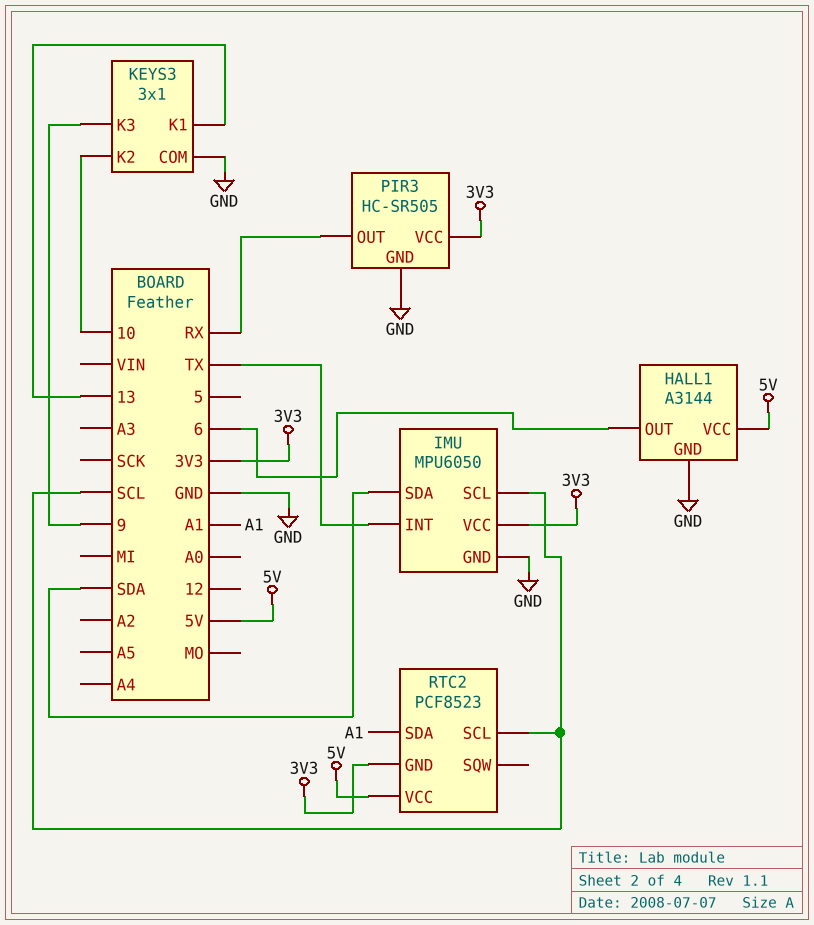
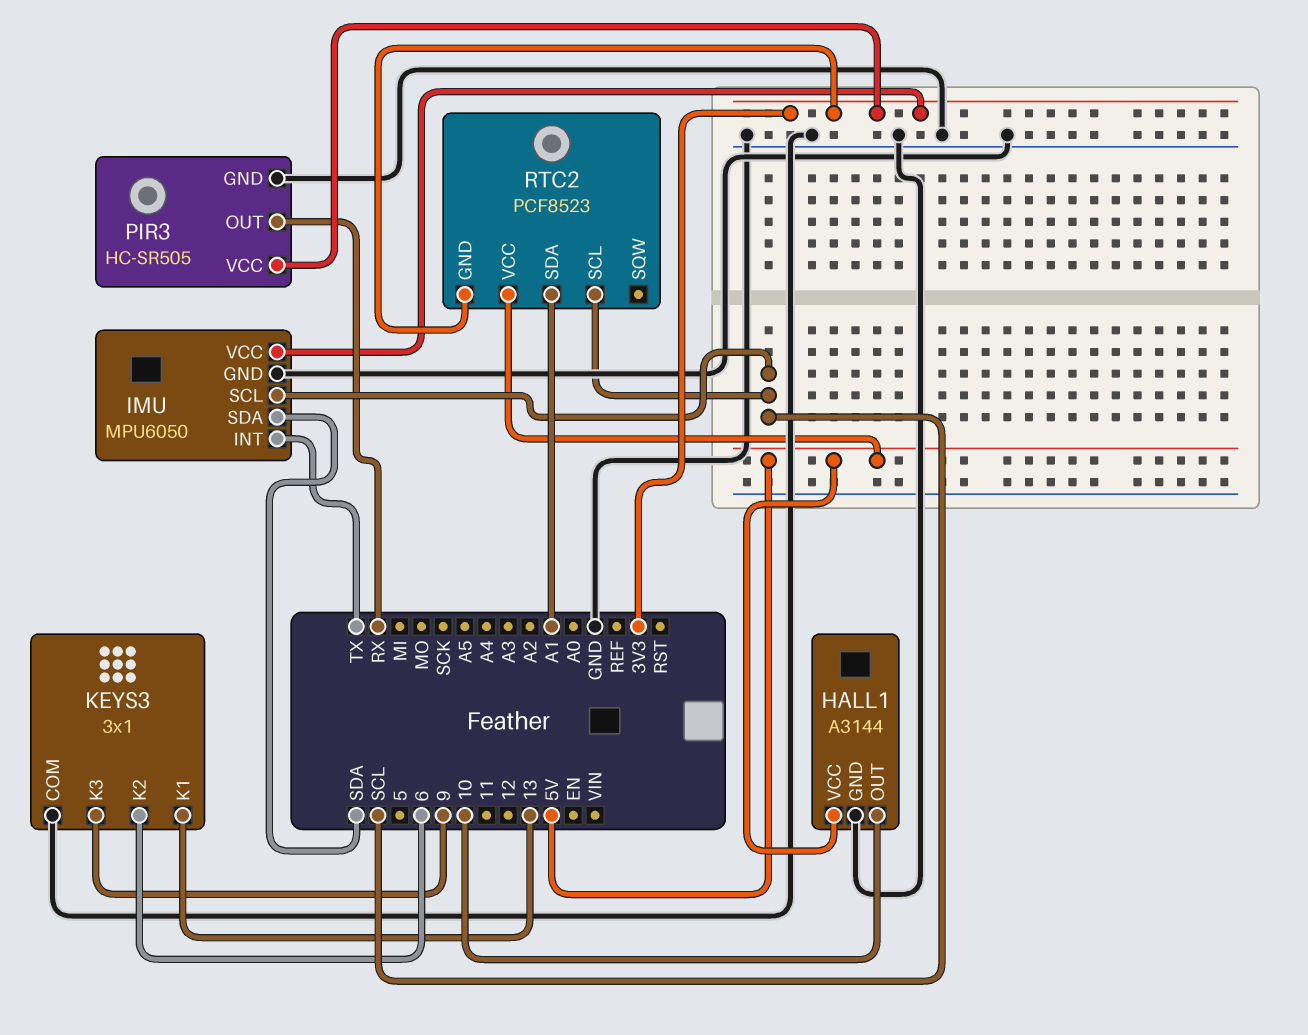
HALL1 pin OUT: 6 -> 10
KEYS3 pin K2: 10 -> 6

